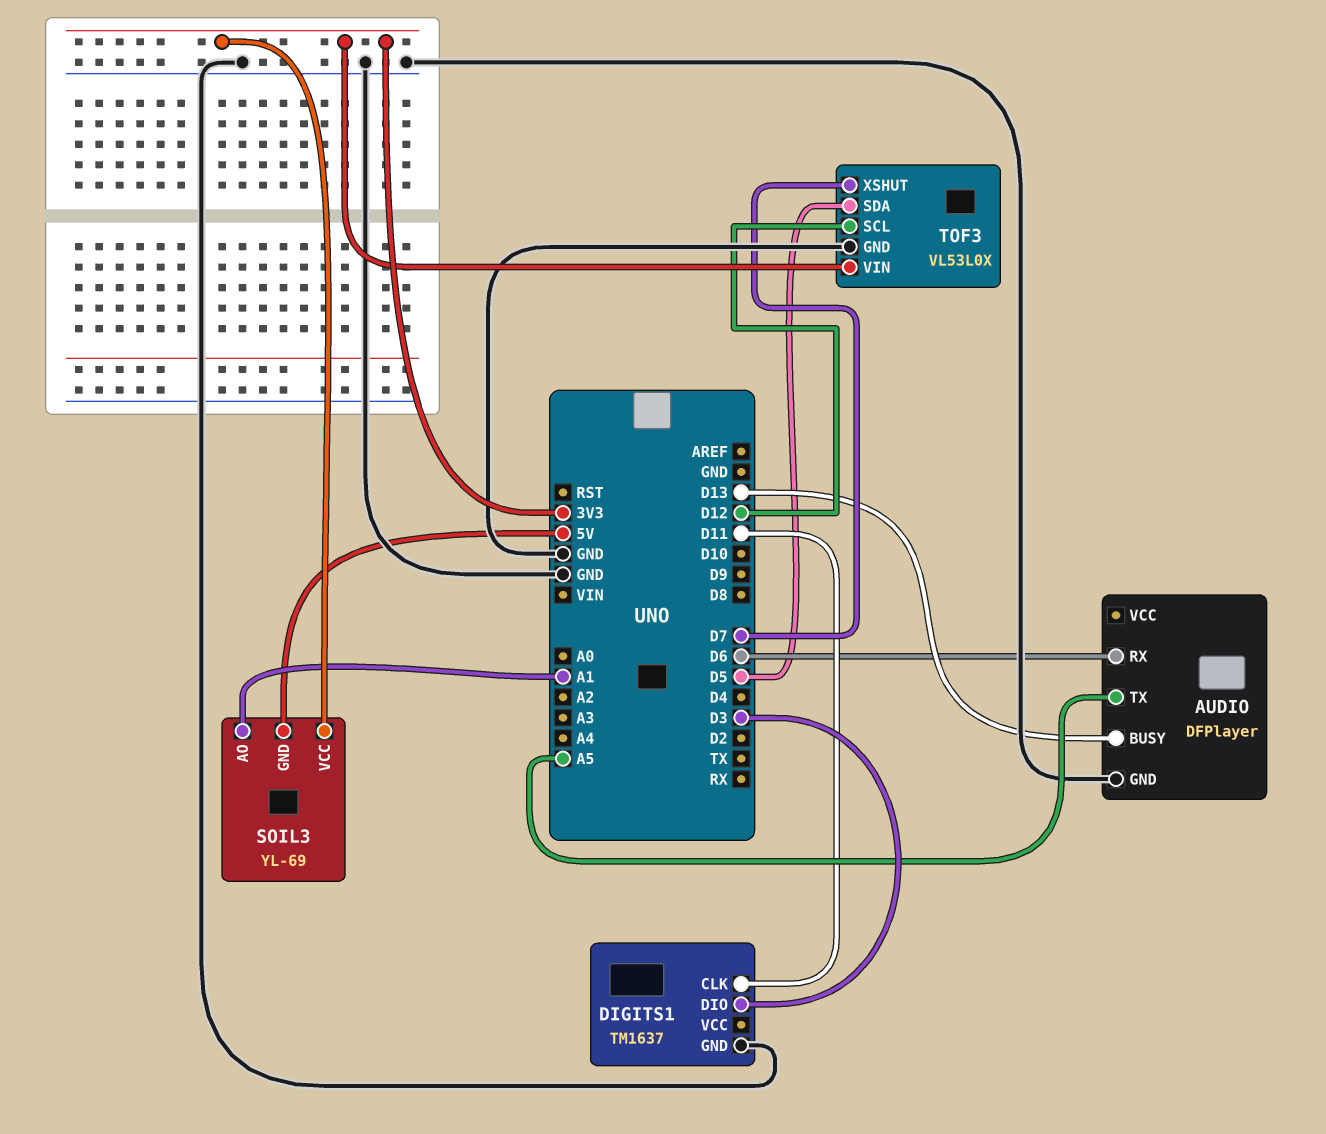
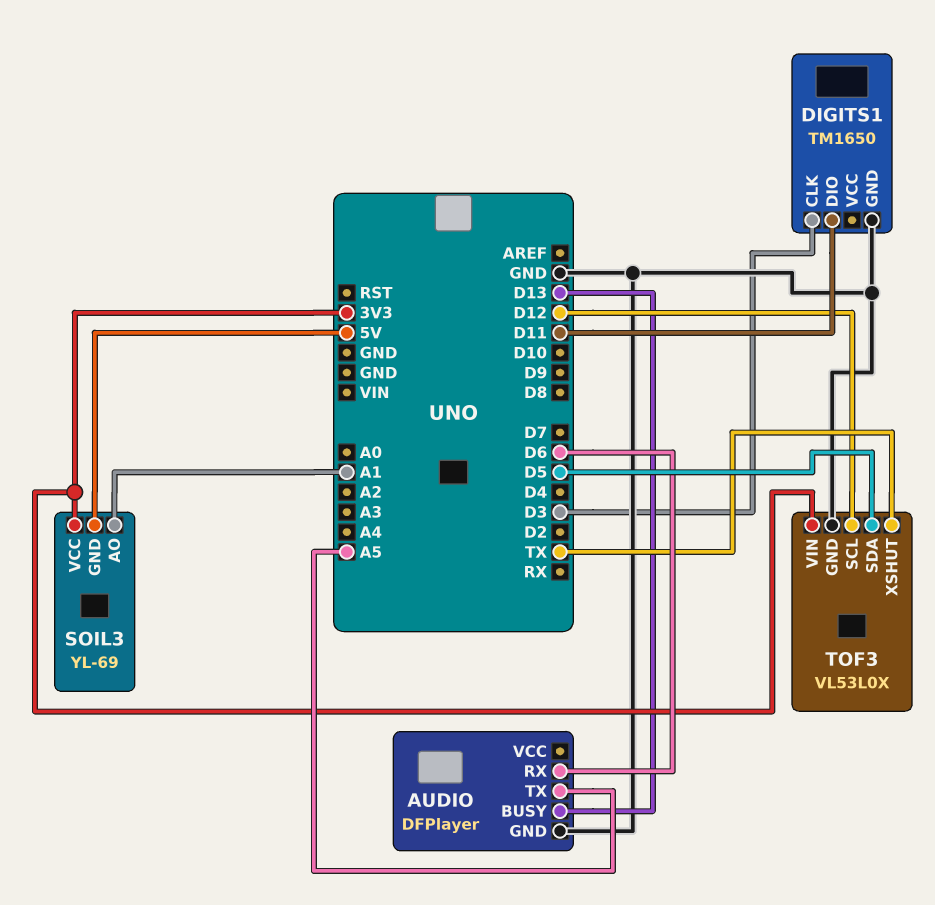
DIGITS1: TM1637 -> TM1650
DIGITS1 pin CLK: D11 -> D3
DIGITS1 pin DIO: D3 -> D11
TOF3 pin XSHUT: D7 -> TX

